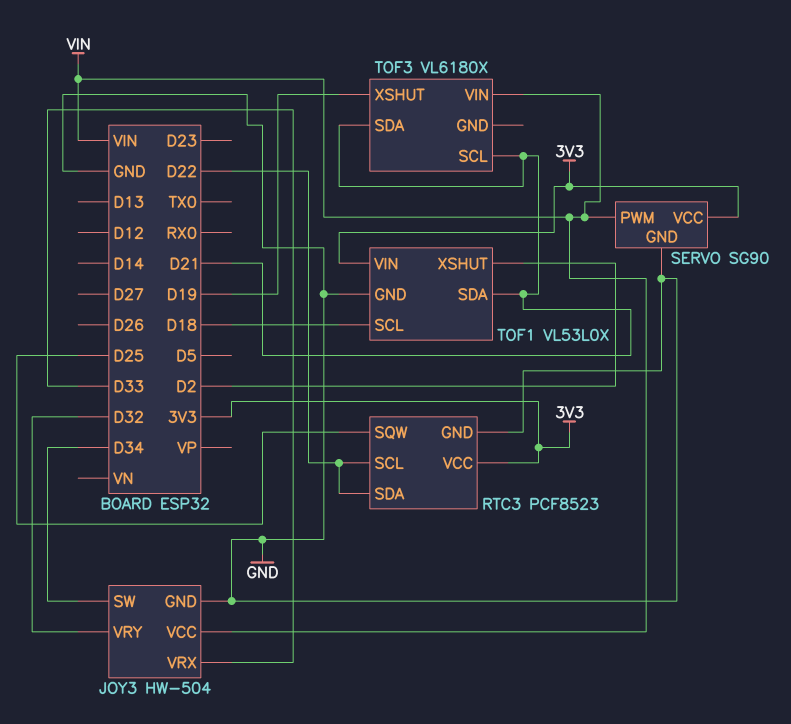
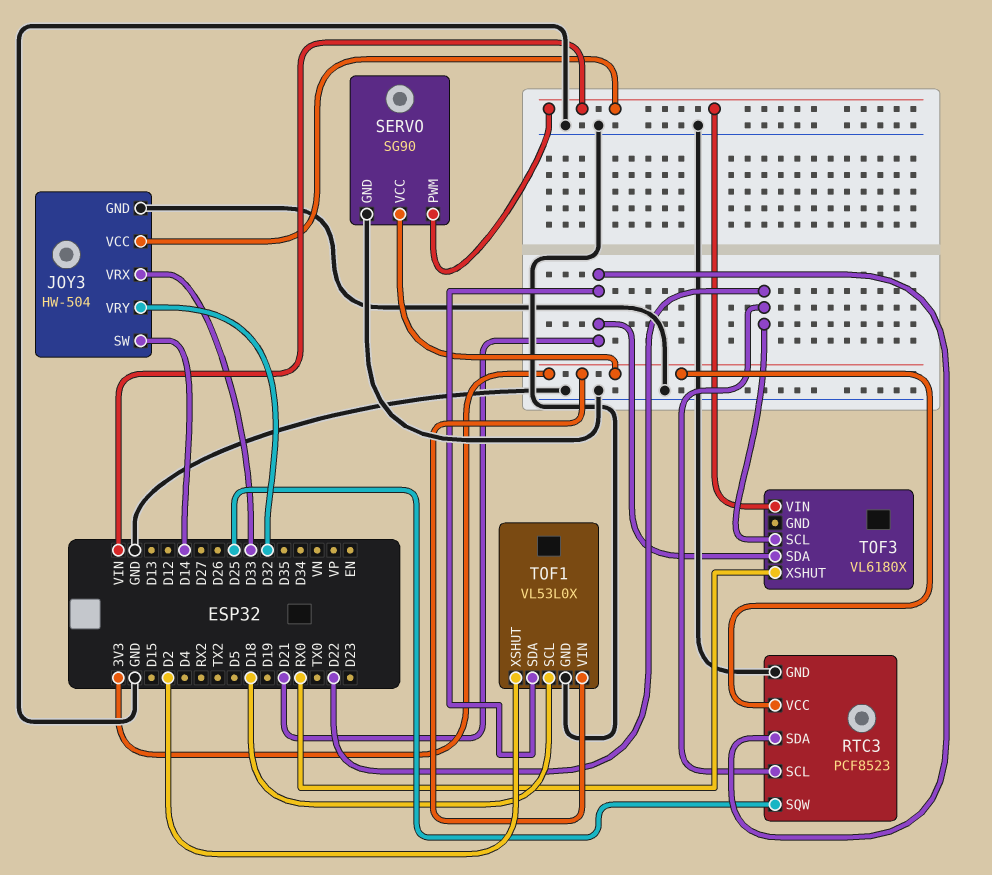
JOY3 pin SW: D34 -> D14
RTC3 pin SDA: D22 -> D21
TOF3 pin SCL: D21 -> D22
TOF3 pin XSHUT: D19 -> RX0

